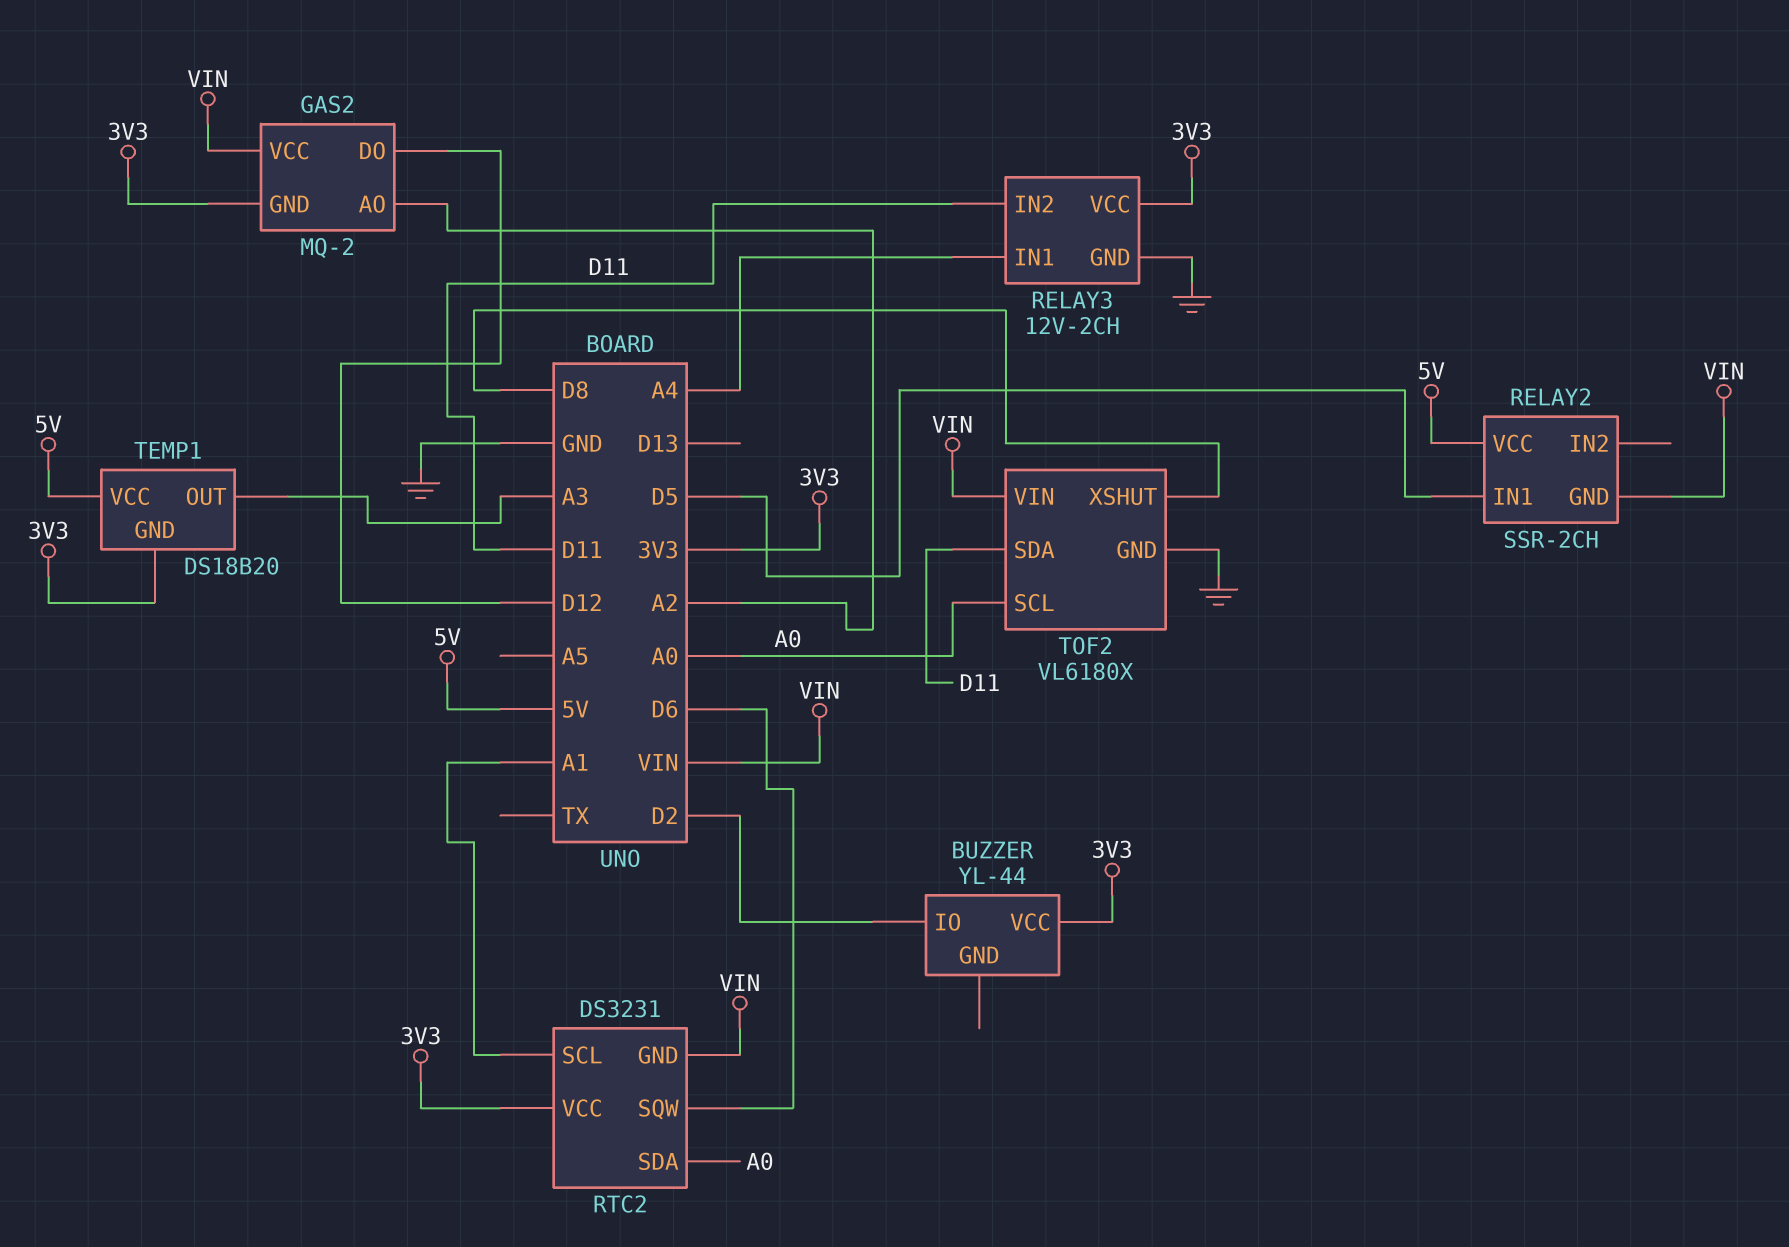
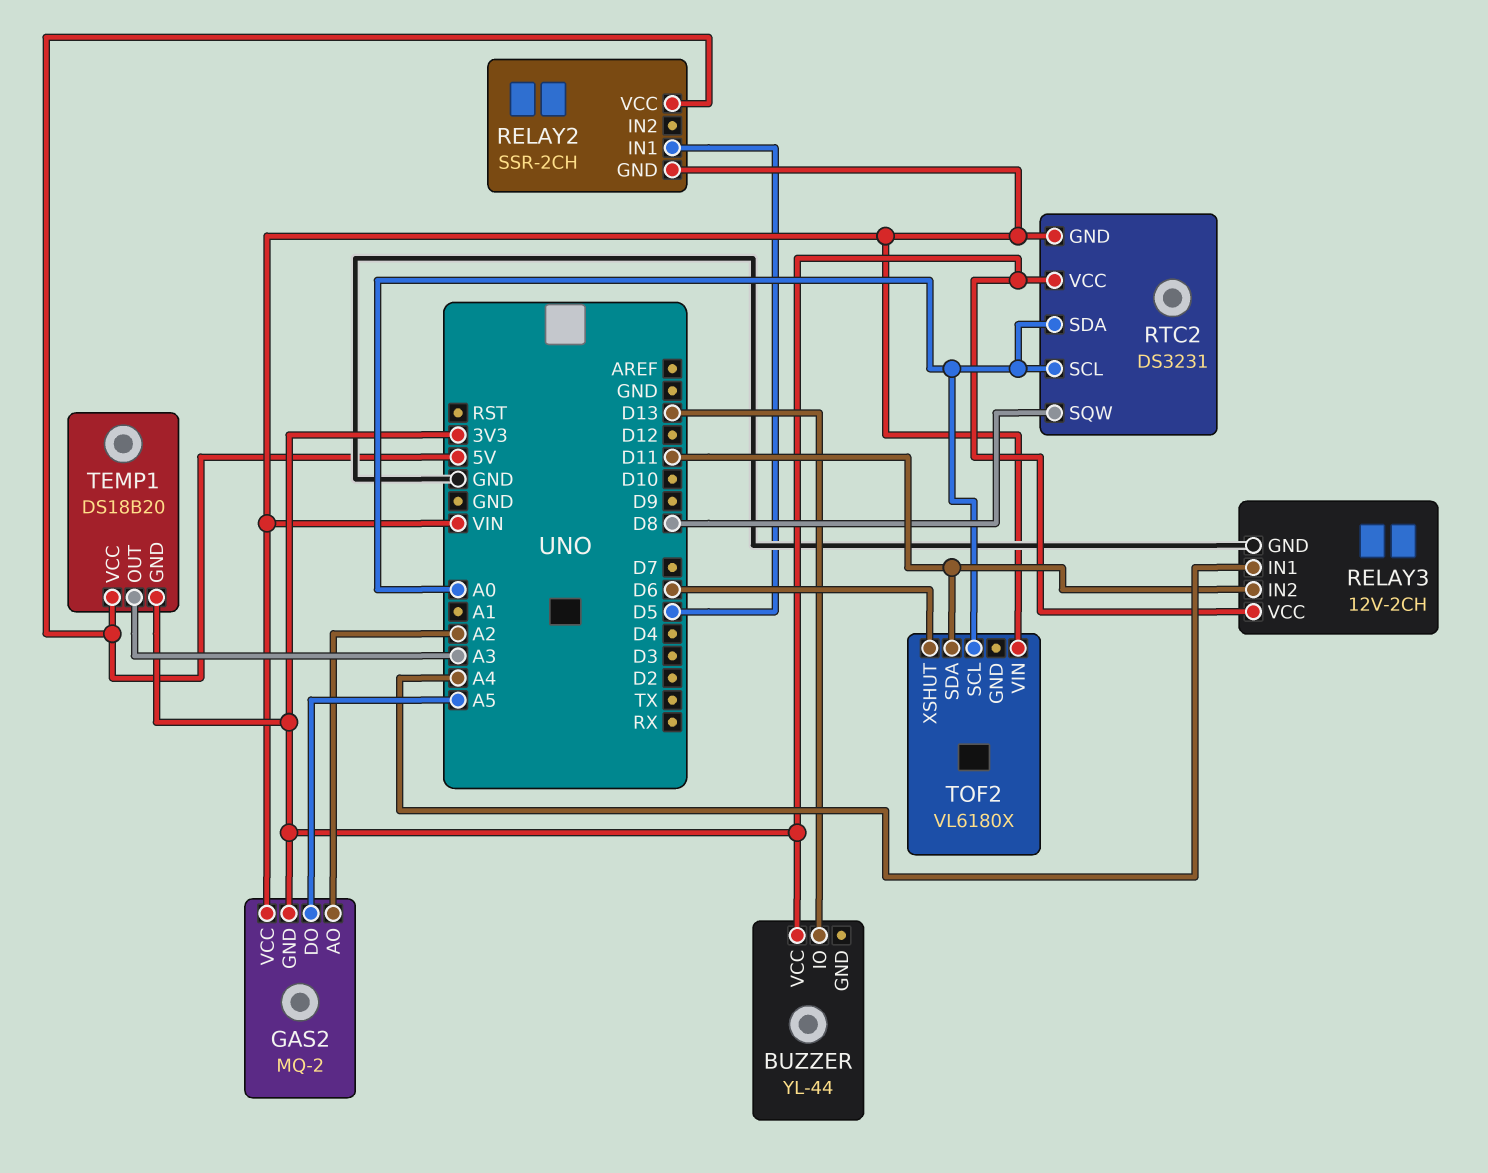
BUZZER pin IO: D2 -> D13
GAS2 pin DO: D12 -> A5
RTC2 pin SCL: A1 -> A0
RTC2 pin SQW: D6 -> D8
TOF2 pin GND: GND -> none
TOF2 pin XSHUT: D8 -> D6

